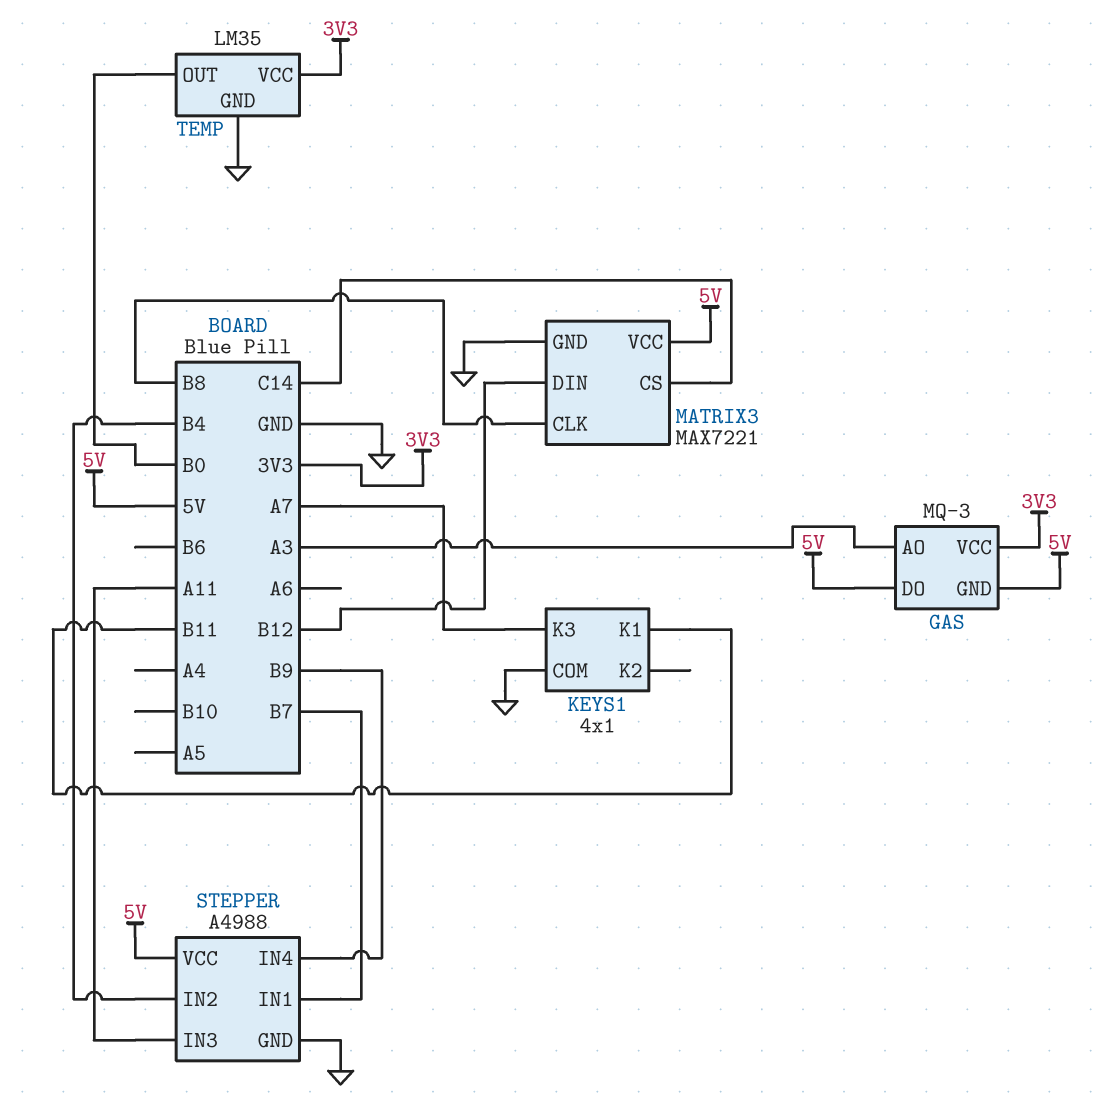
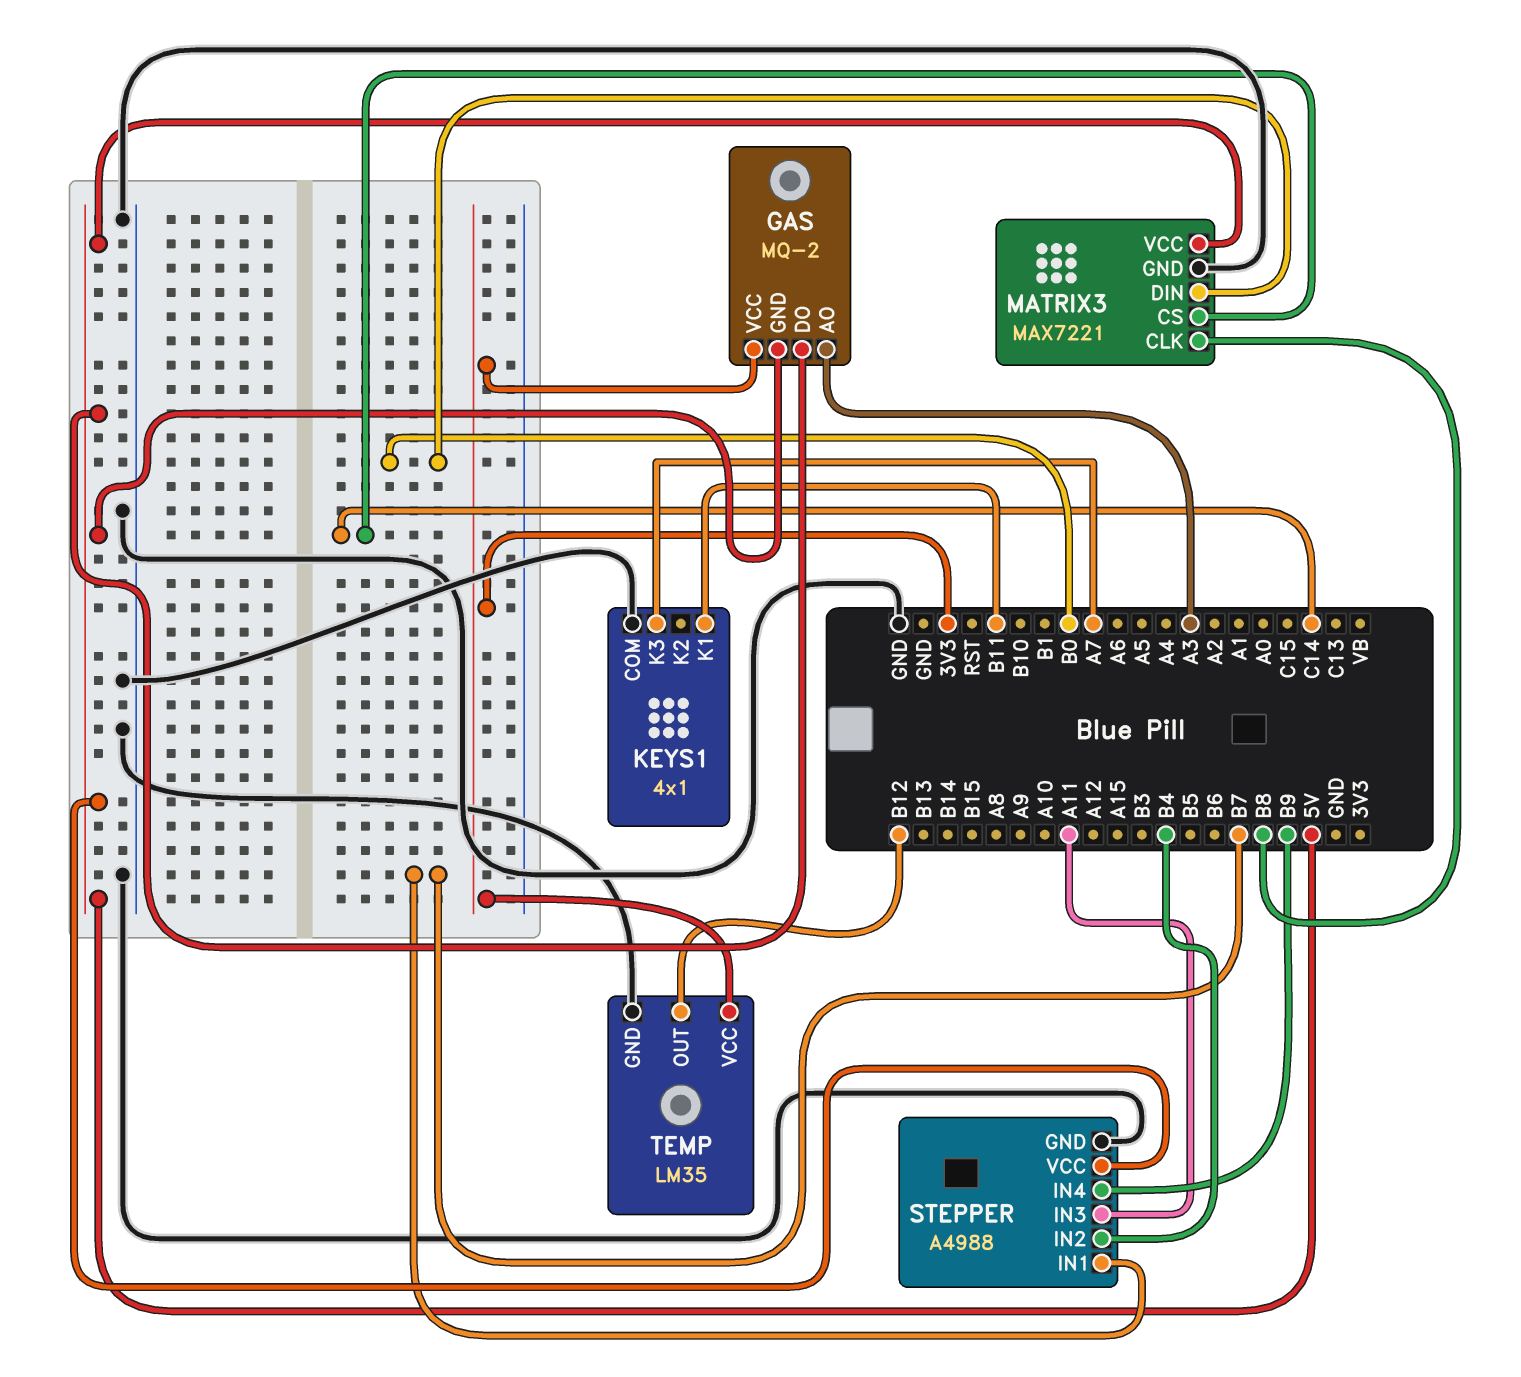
GAS: MQ-3 -> MQ-2
MATRIX3 pin DIN: B12 -> B0
TEMP pin OUT: B0 -> B12

